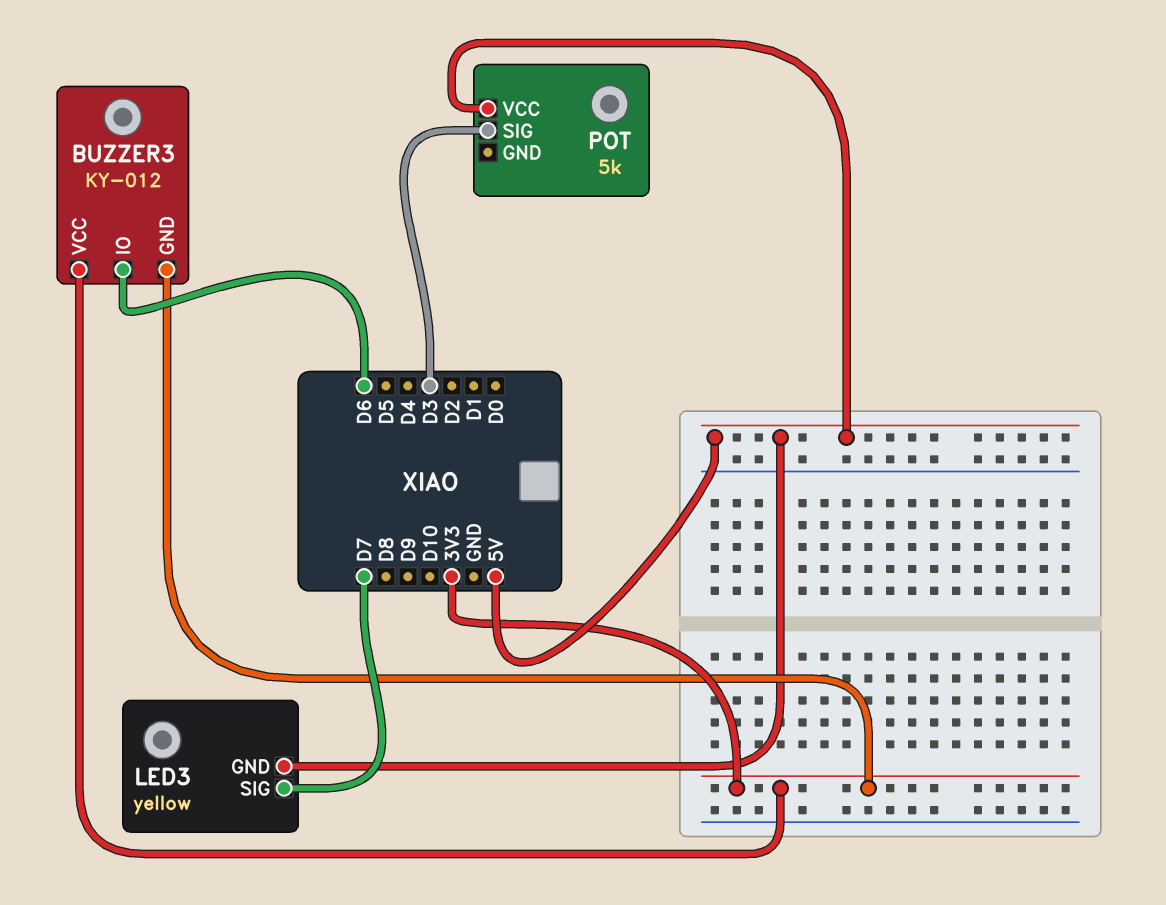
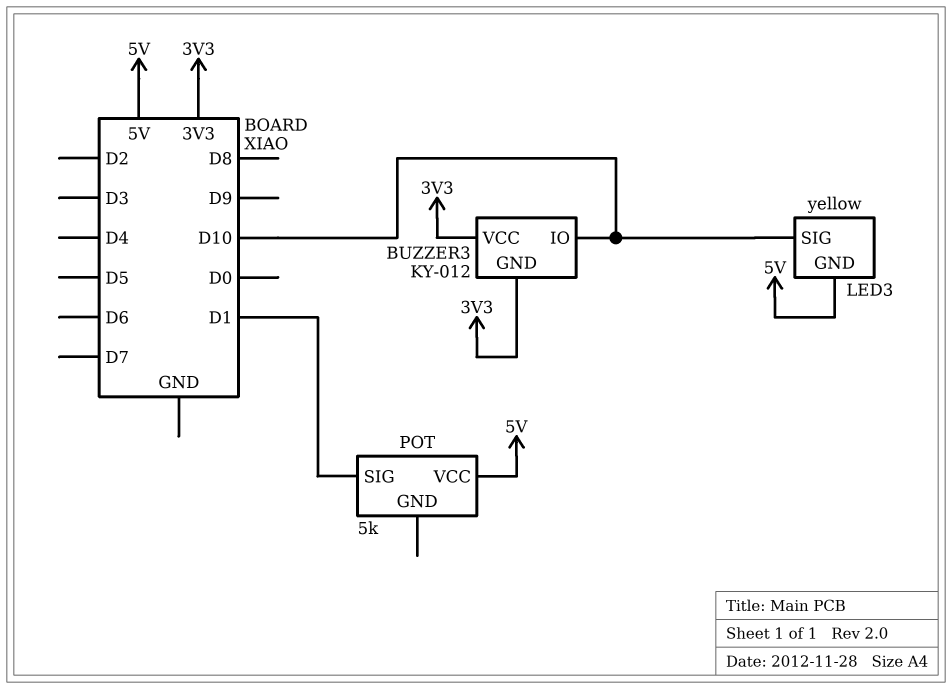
BUZZER3 pin IO: D6 -> D10
LED3 pin SIG: D7 -> D10
POT pin SIG: D3 -> D1

